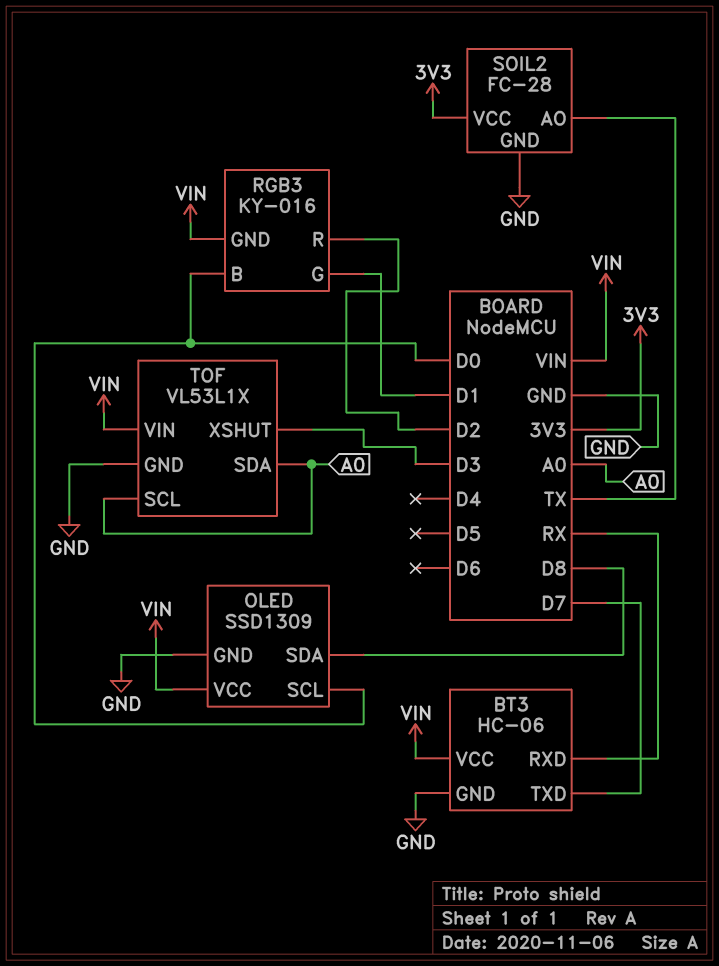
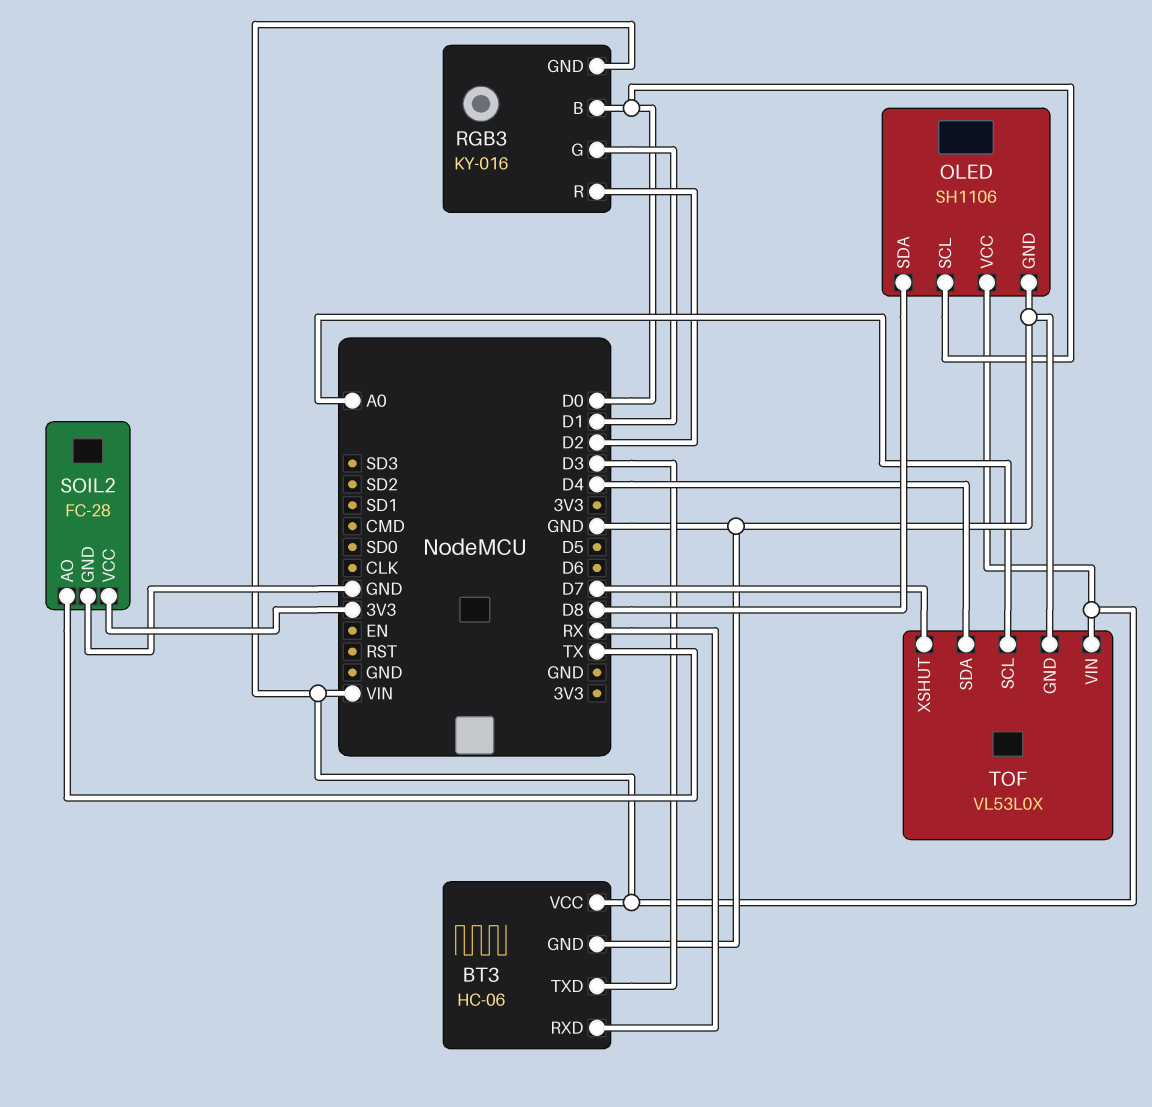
BT3 pin TXD: D7 -> D3
OLED: SSD1309 -> SH1106
TOF: VL53L1X -> VL53L0X
TOF pin SDA: A0 -> D4
TOF pin XSHUT: D3 -> D7

